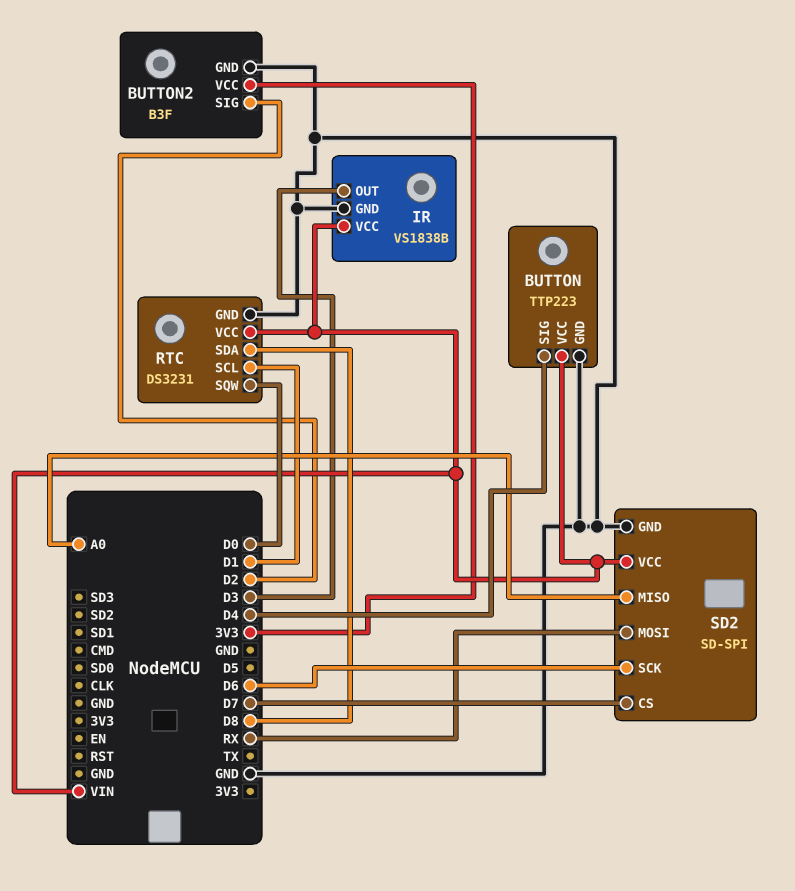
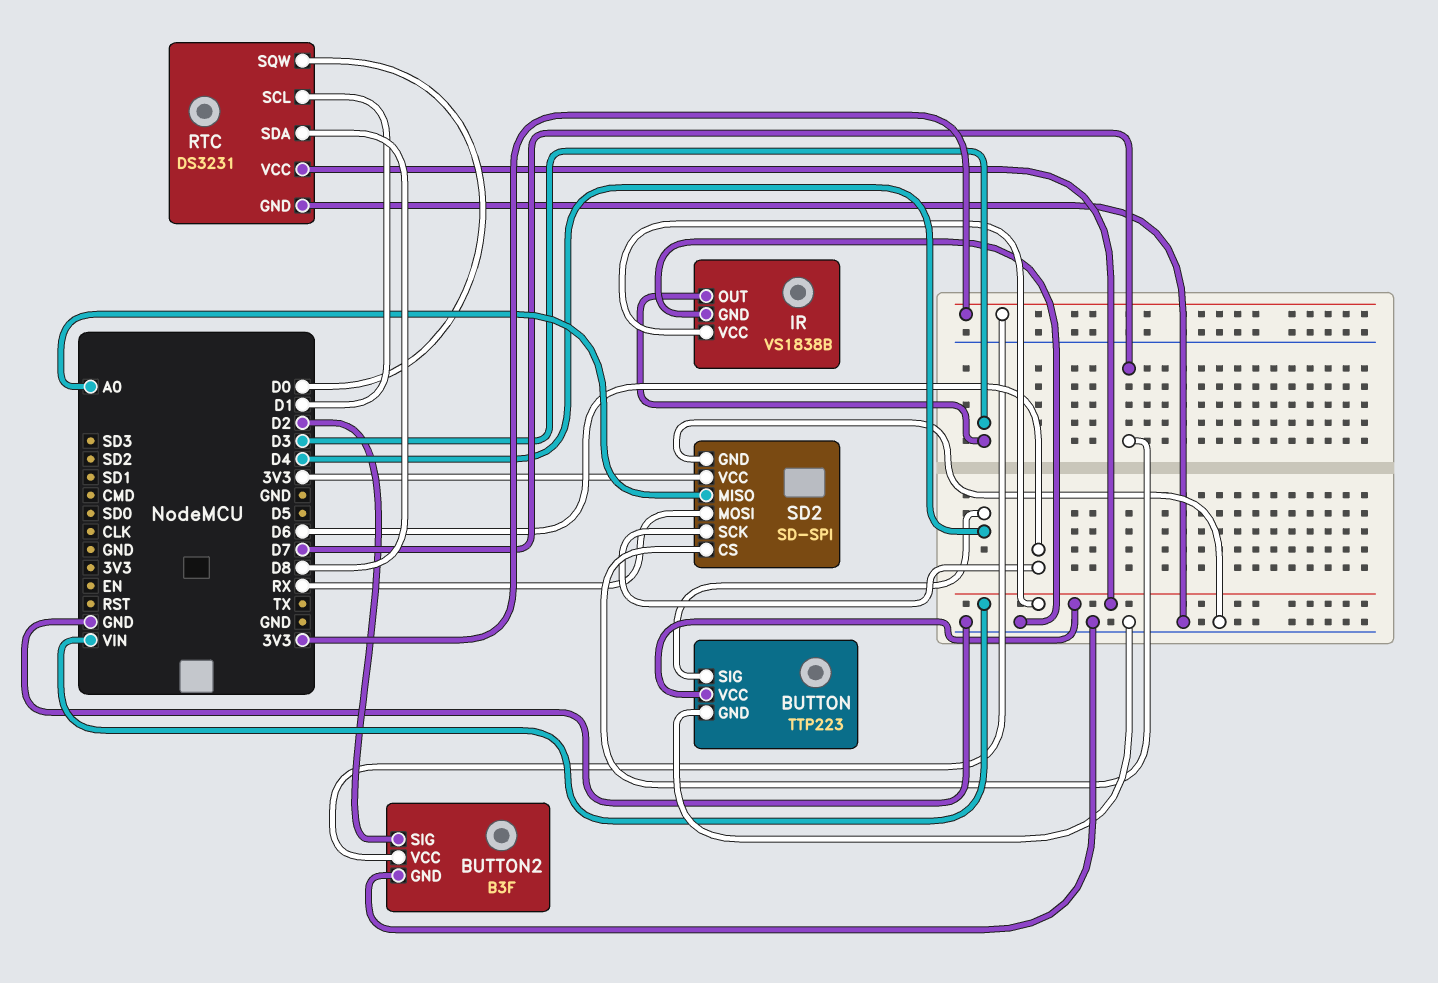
SD2 pin VCC: VIN -> 3V3

